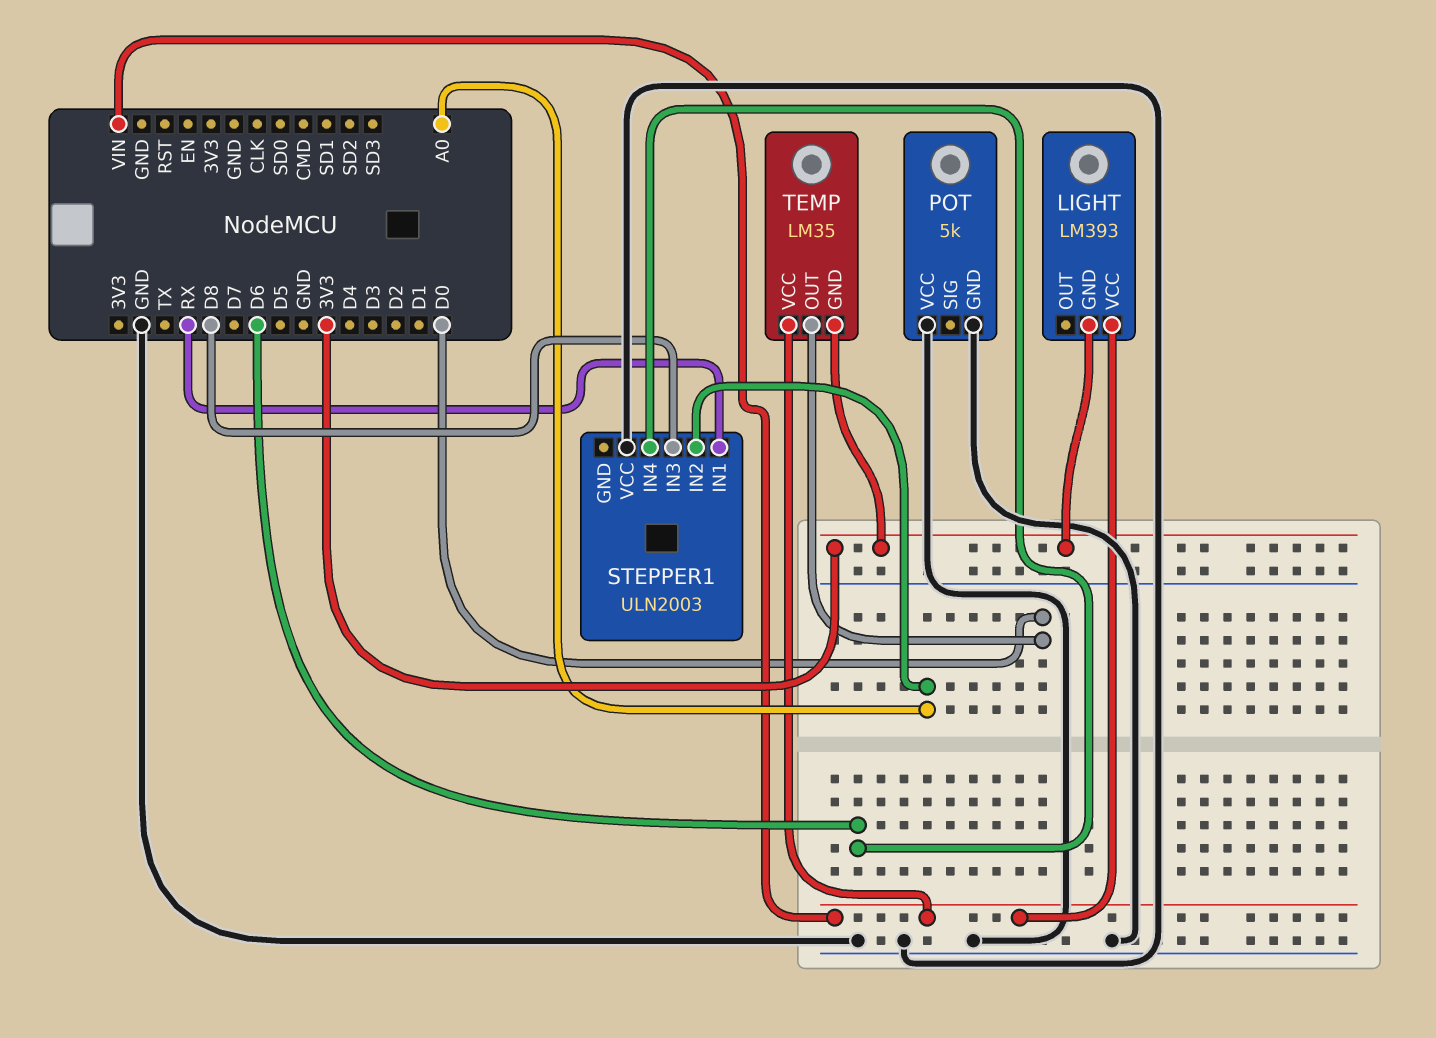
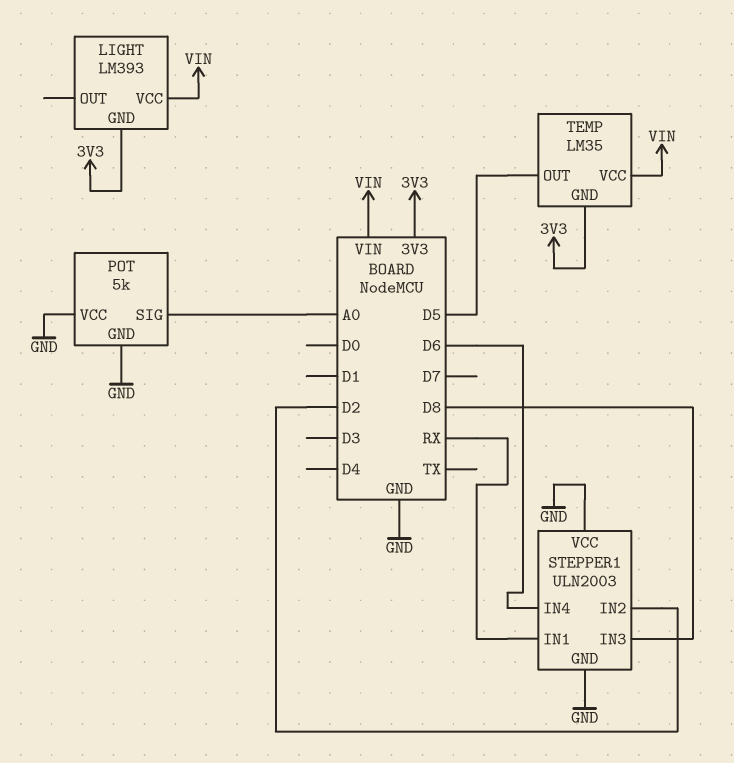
POT pin SIG: none -> A0
STEPPER1 pin GND: none -> GND
STEPPER1 pin IN2: A0 -> D2
TEMP pin OUT: D0 -> D5

